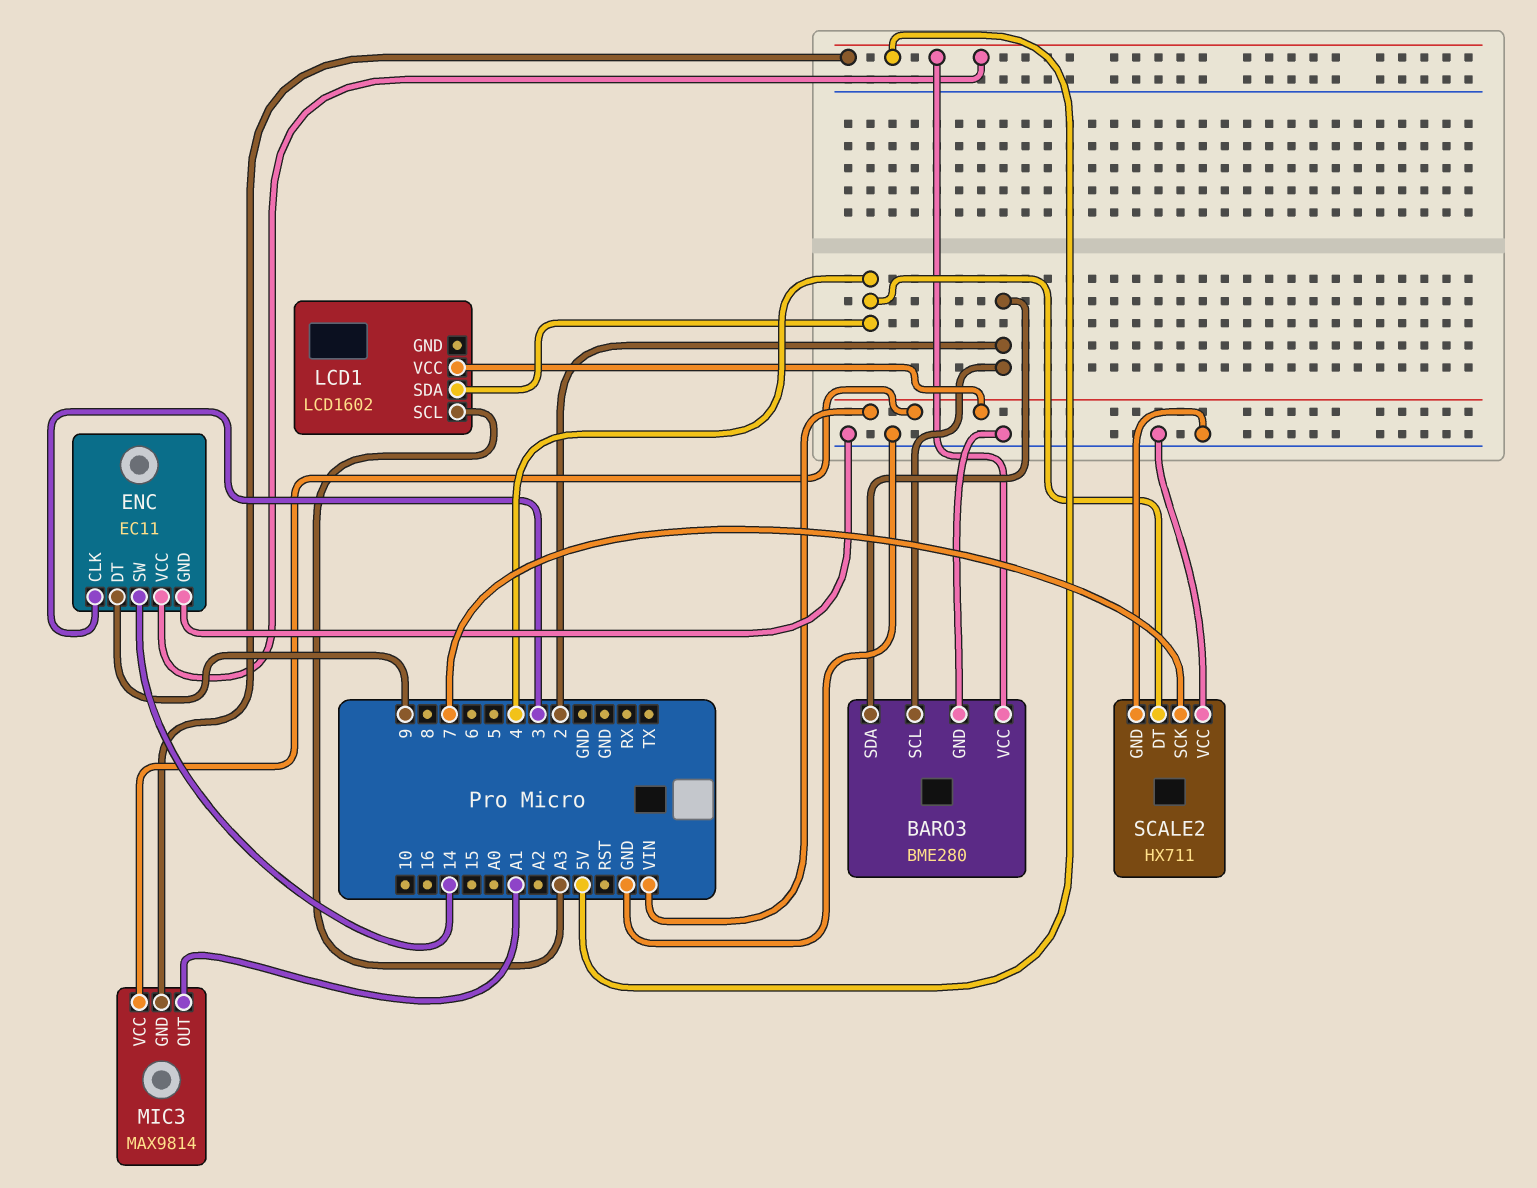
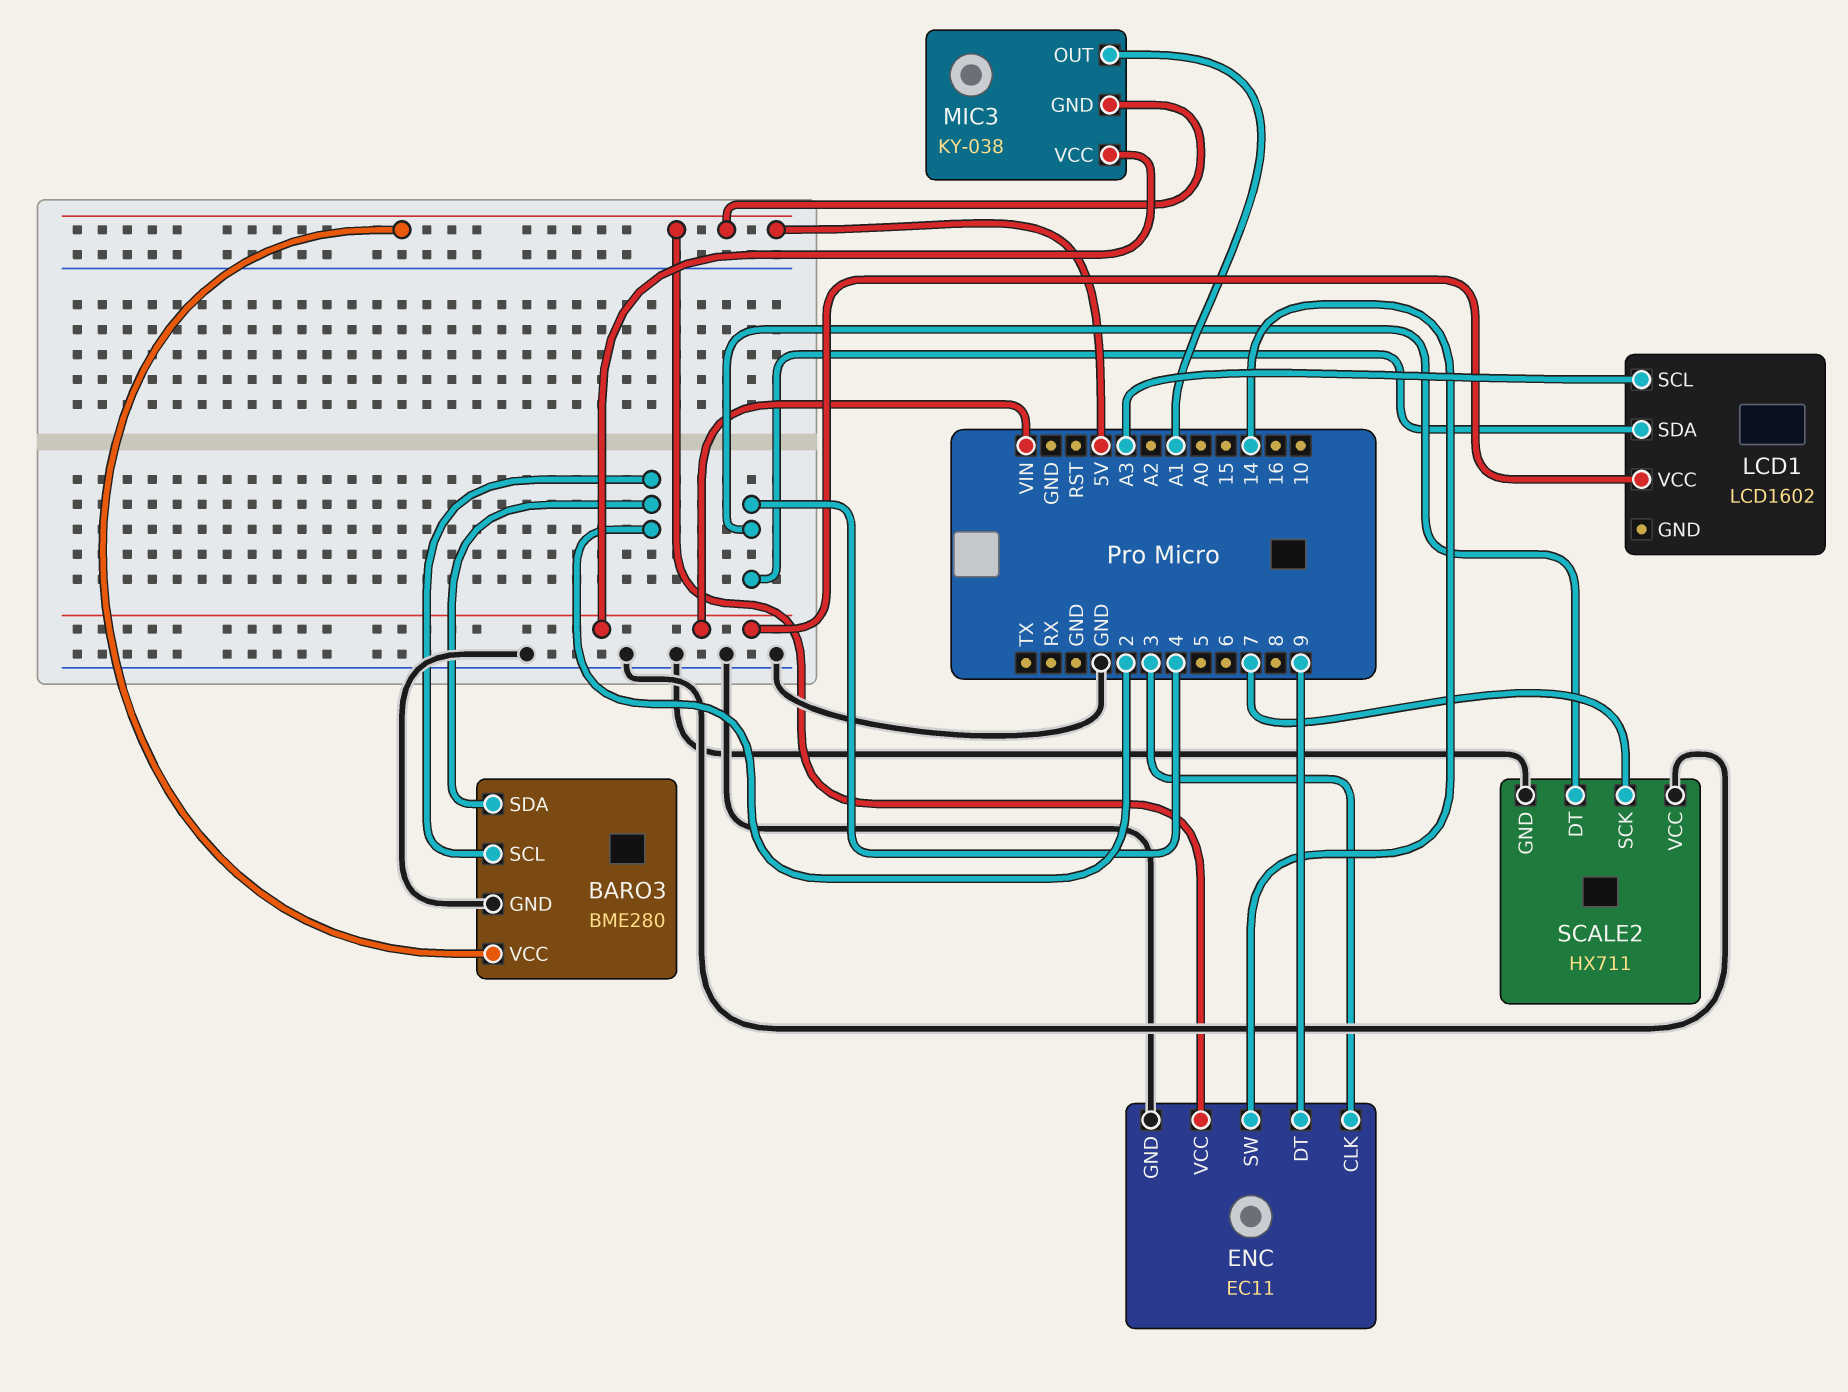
MIC3: MAX9814 -> KY-038

